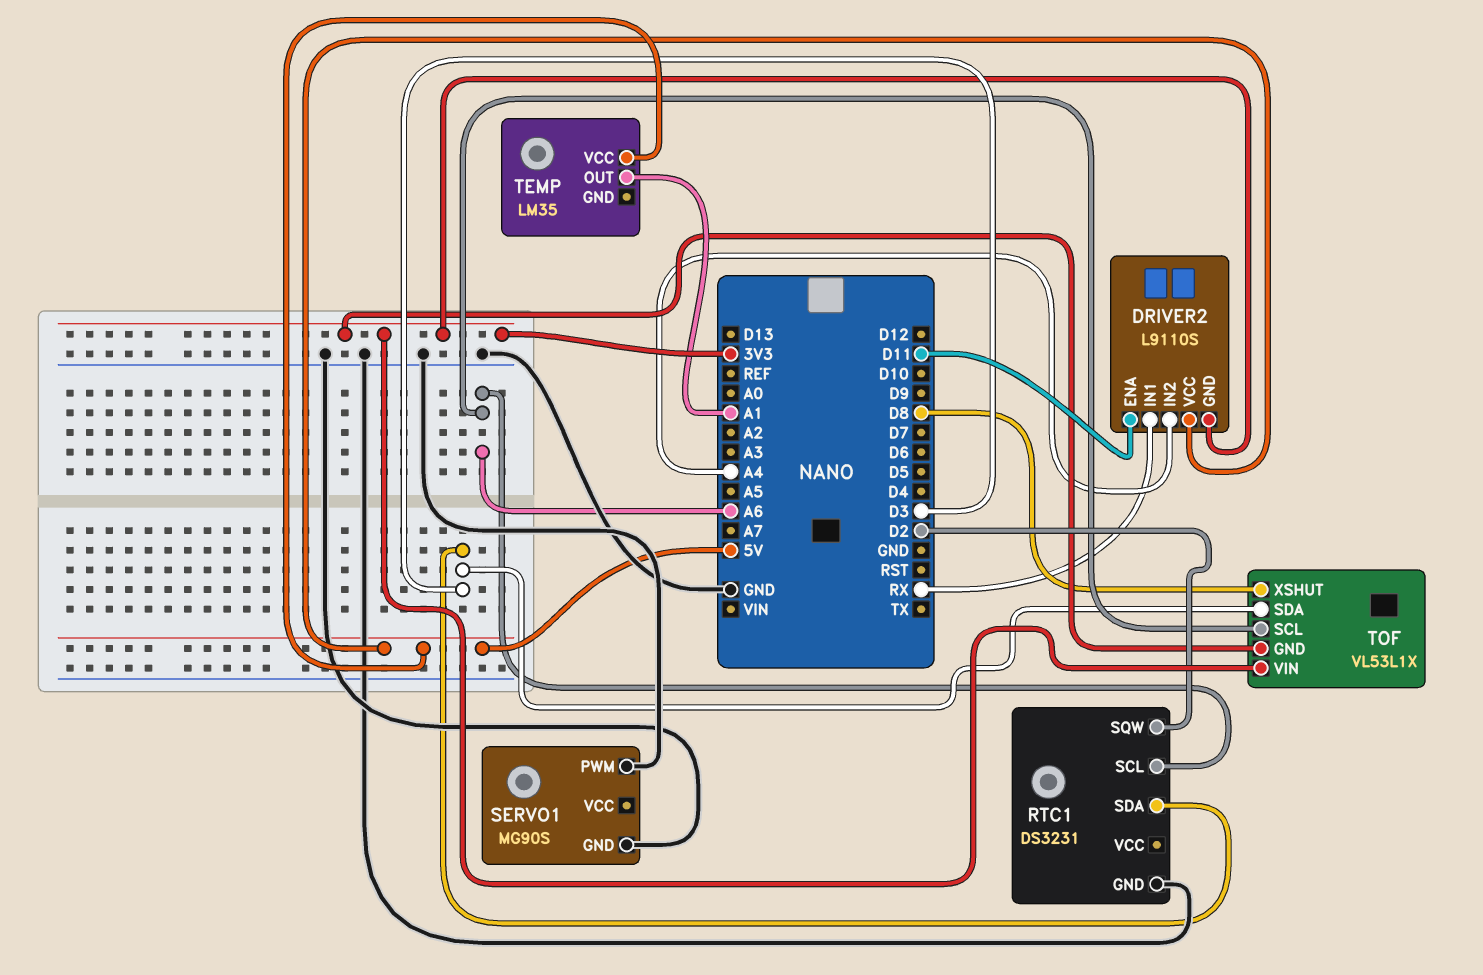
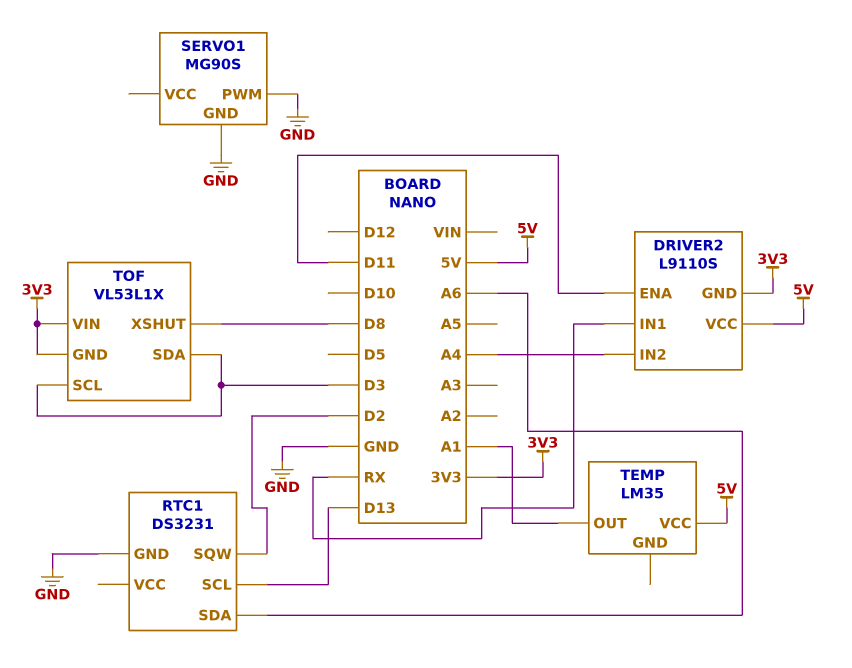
RTC1 pin SCL: A6 -> D13
RTC1 pin SDA: D3 -> A6
TOF pin SCL: A6 -> D3

